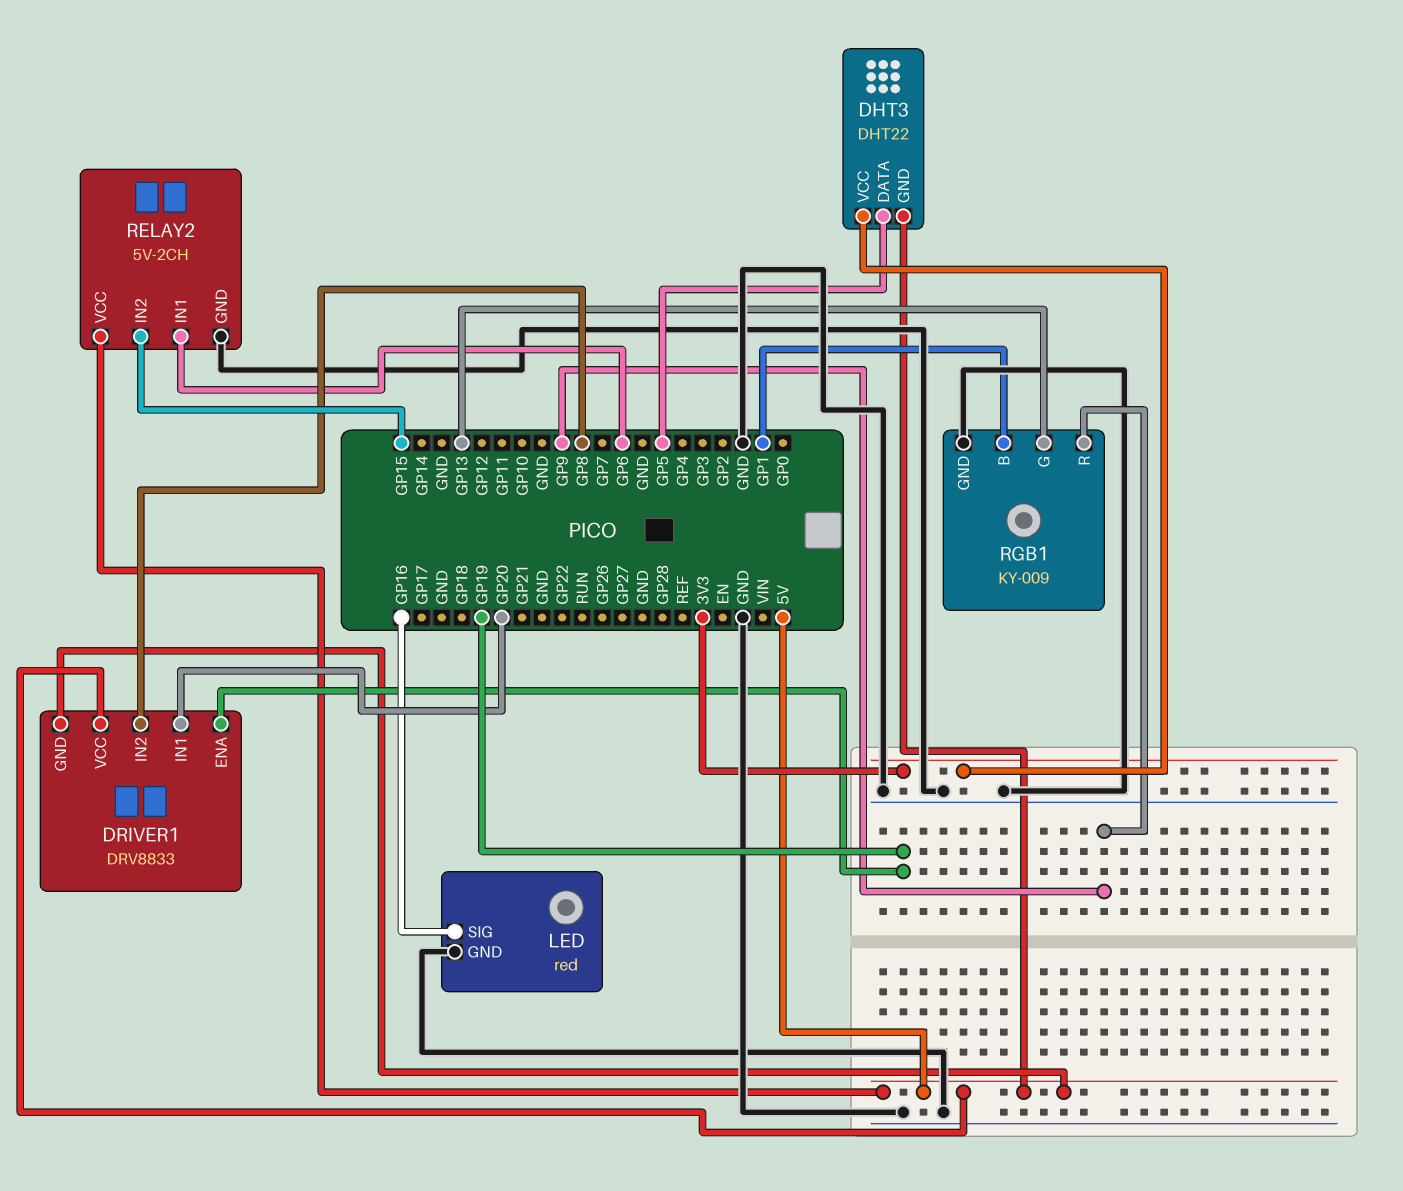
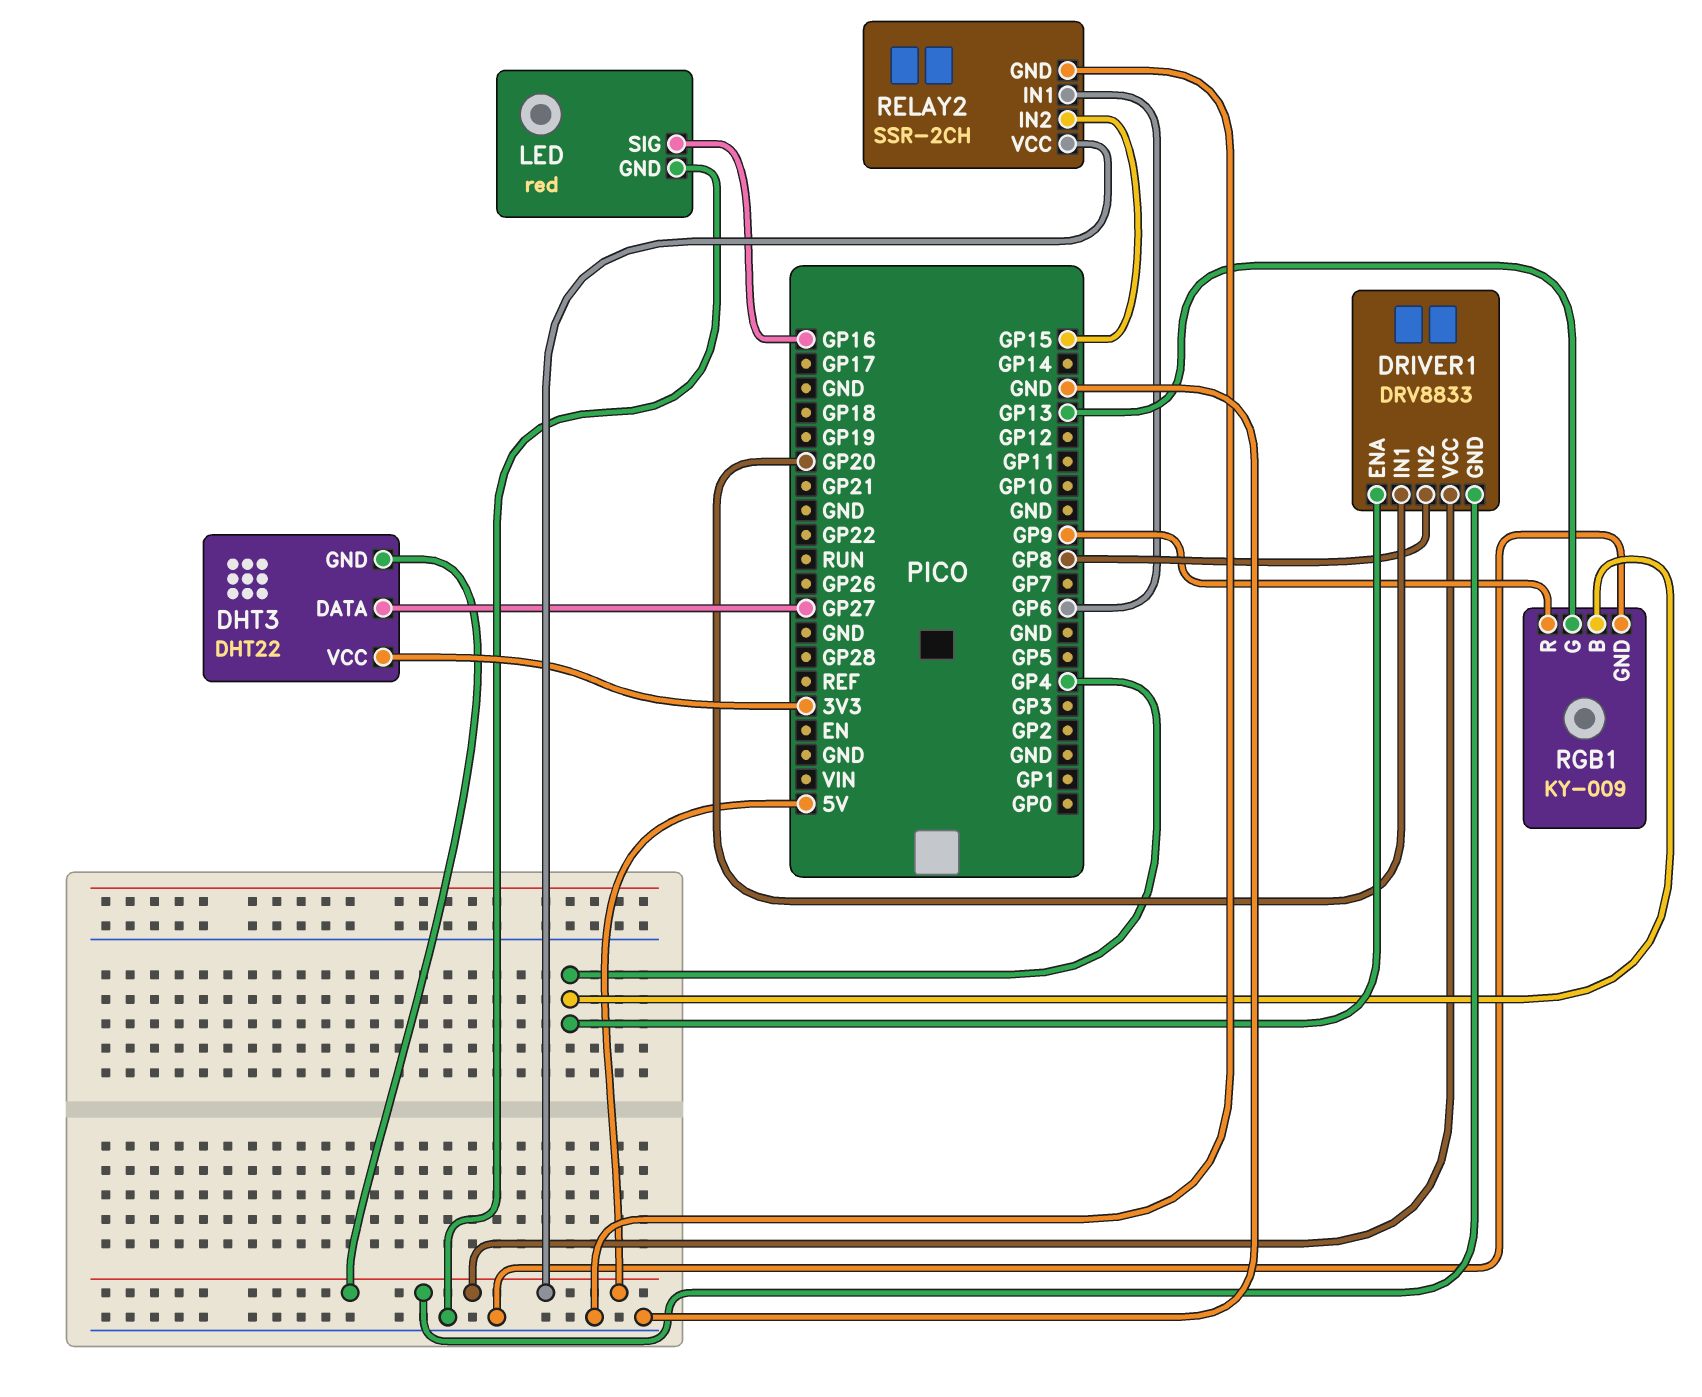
DHT3 pin DATA: GP5 -> GP27
DRIVER1 pin ENA: GP19 -> GP4
RELAY2: 5V-2CH -> SSR-2CH
RGB1 pin B: GP1 -> GP4

